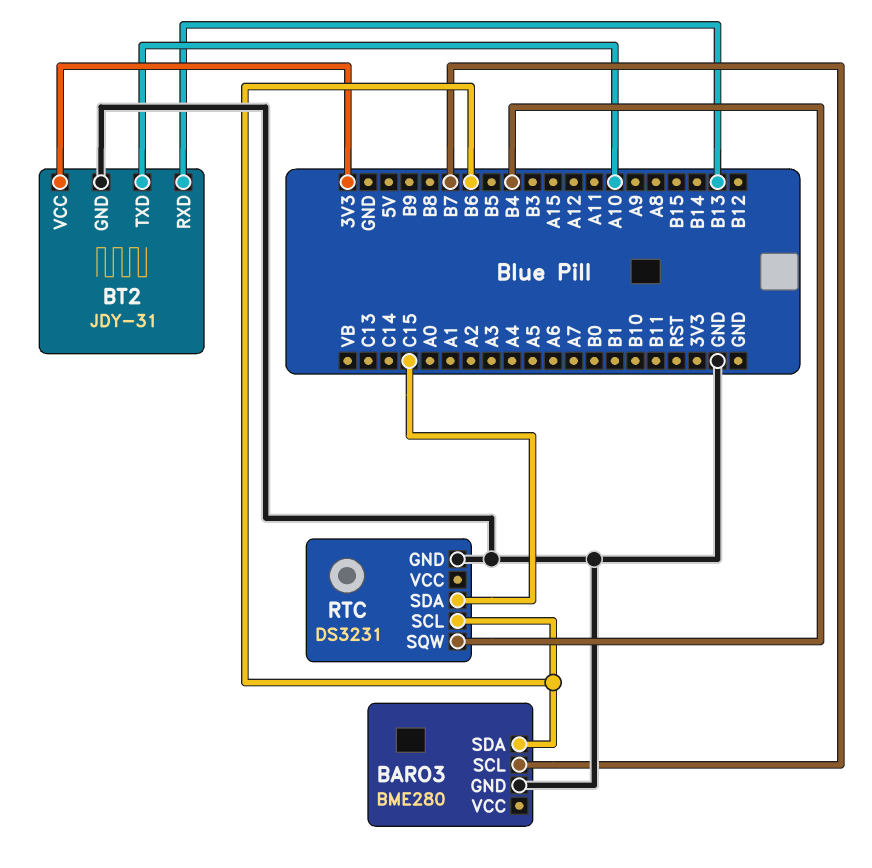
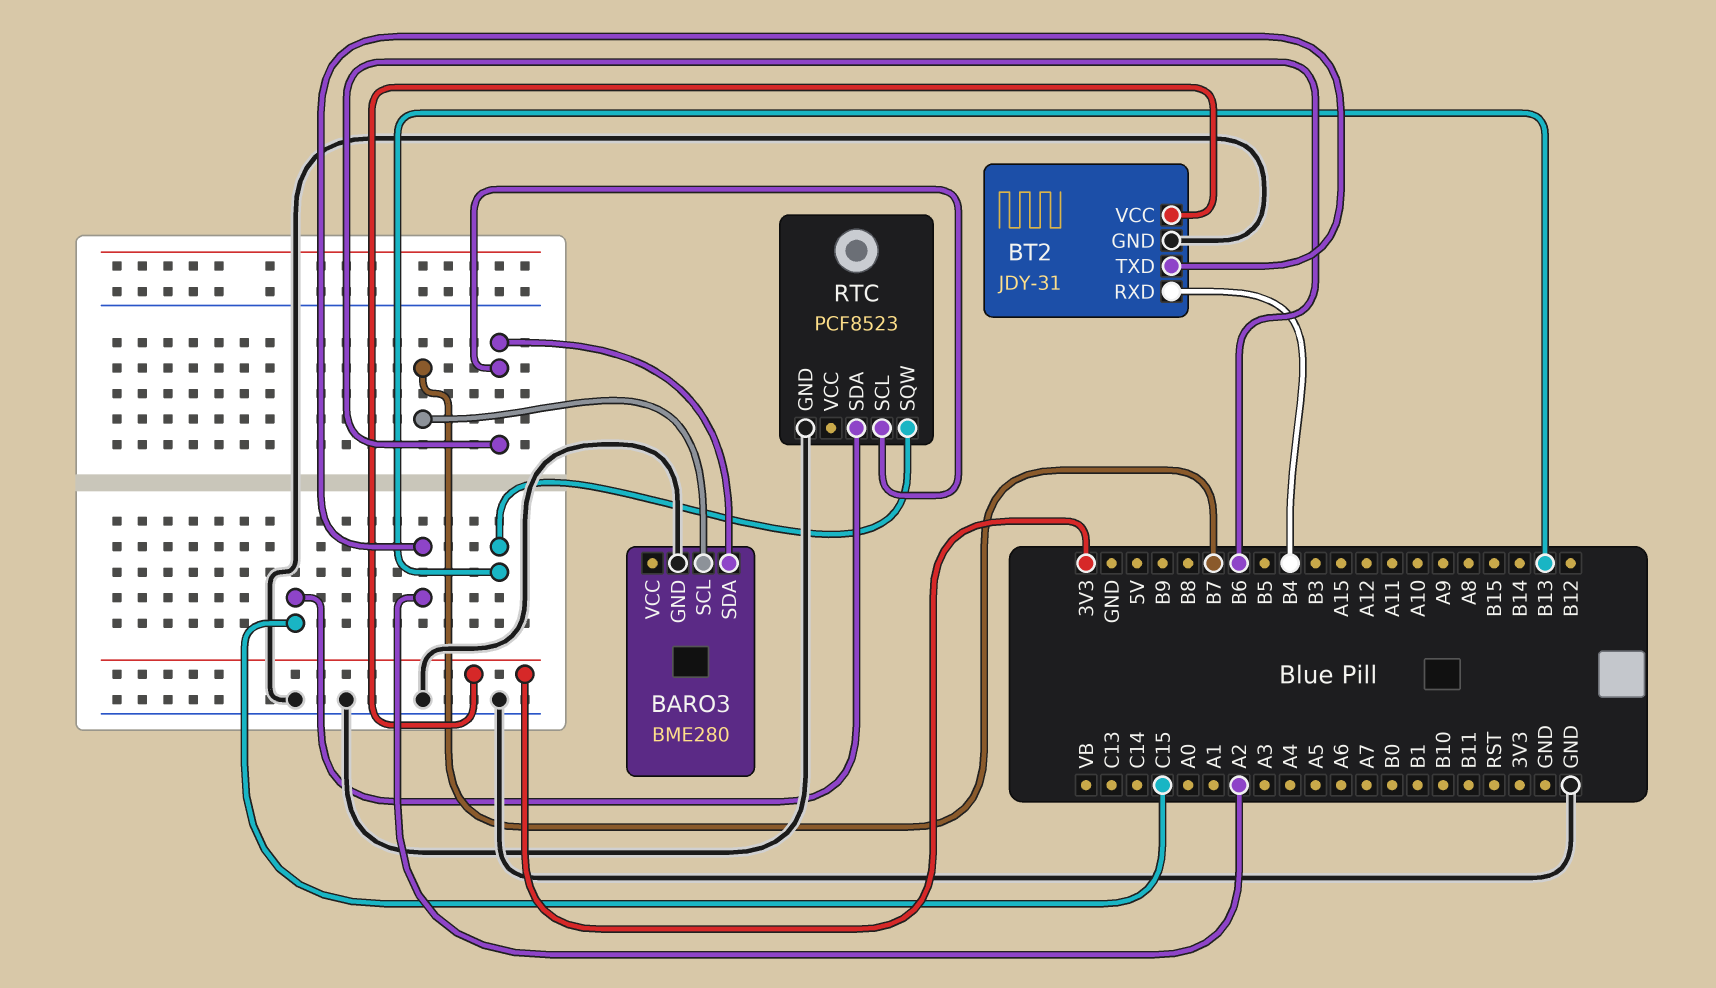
BT2 pin RXD: B13 -> B4
BT2 pin TXD: A10 -> A2
RTC: DS3231 -> PCF8523
RTC pin SQW: B4 -> B13

